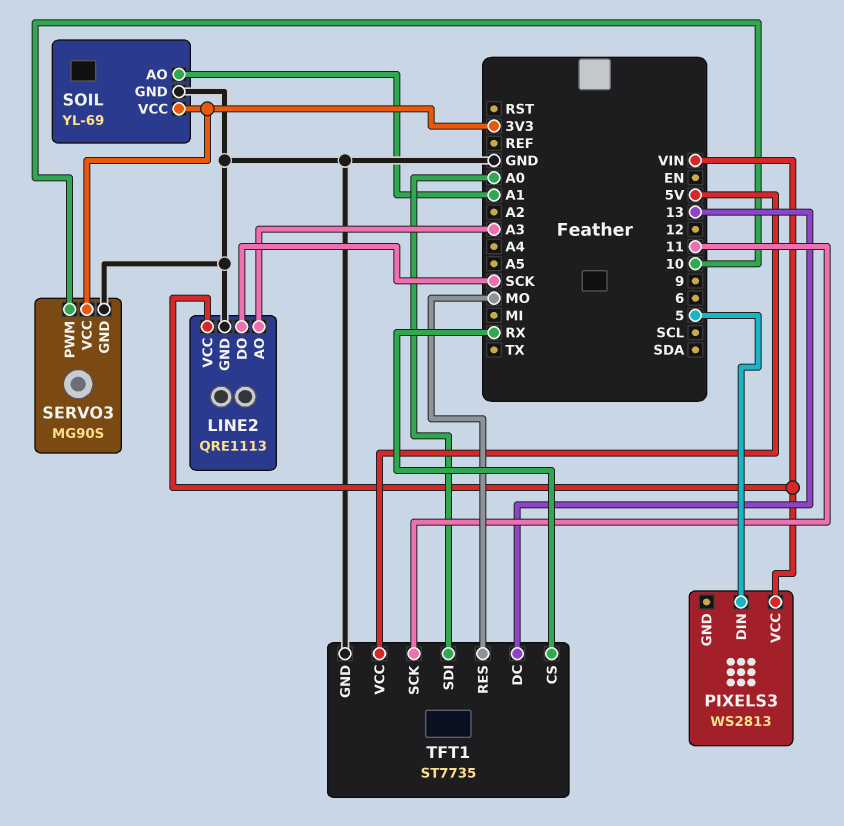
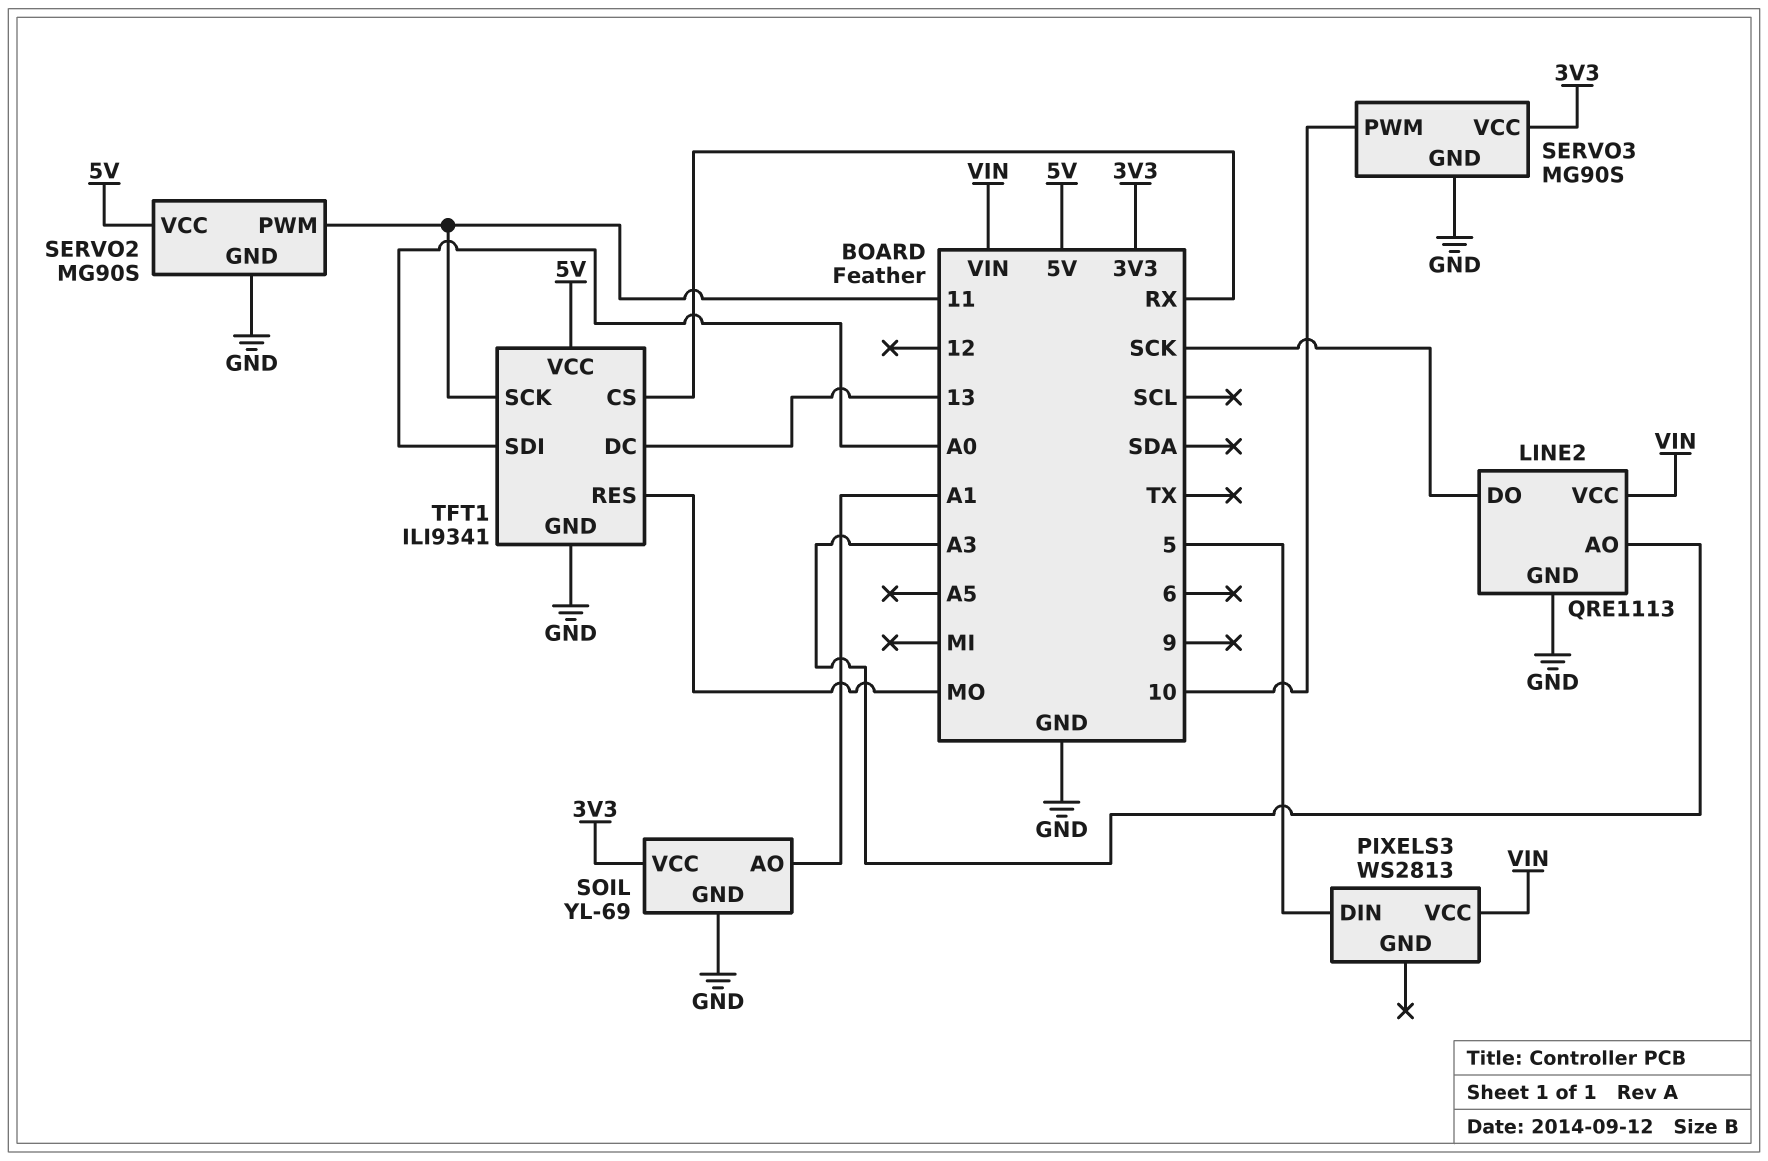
SERVO2: none -> MG90S
SERVO2 pin GND: none -> GND
SERVO2 pin PWM: none -> 11
SERVO2 pin VCC: none -> 5V
TFT1: ST7735 -> ILI9341

